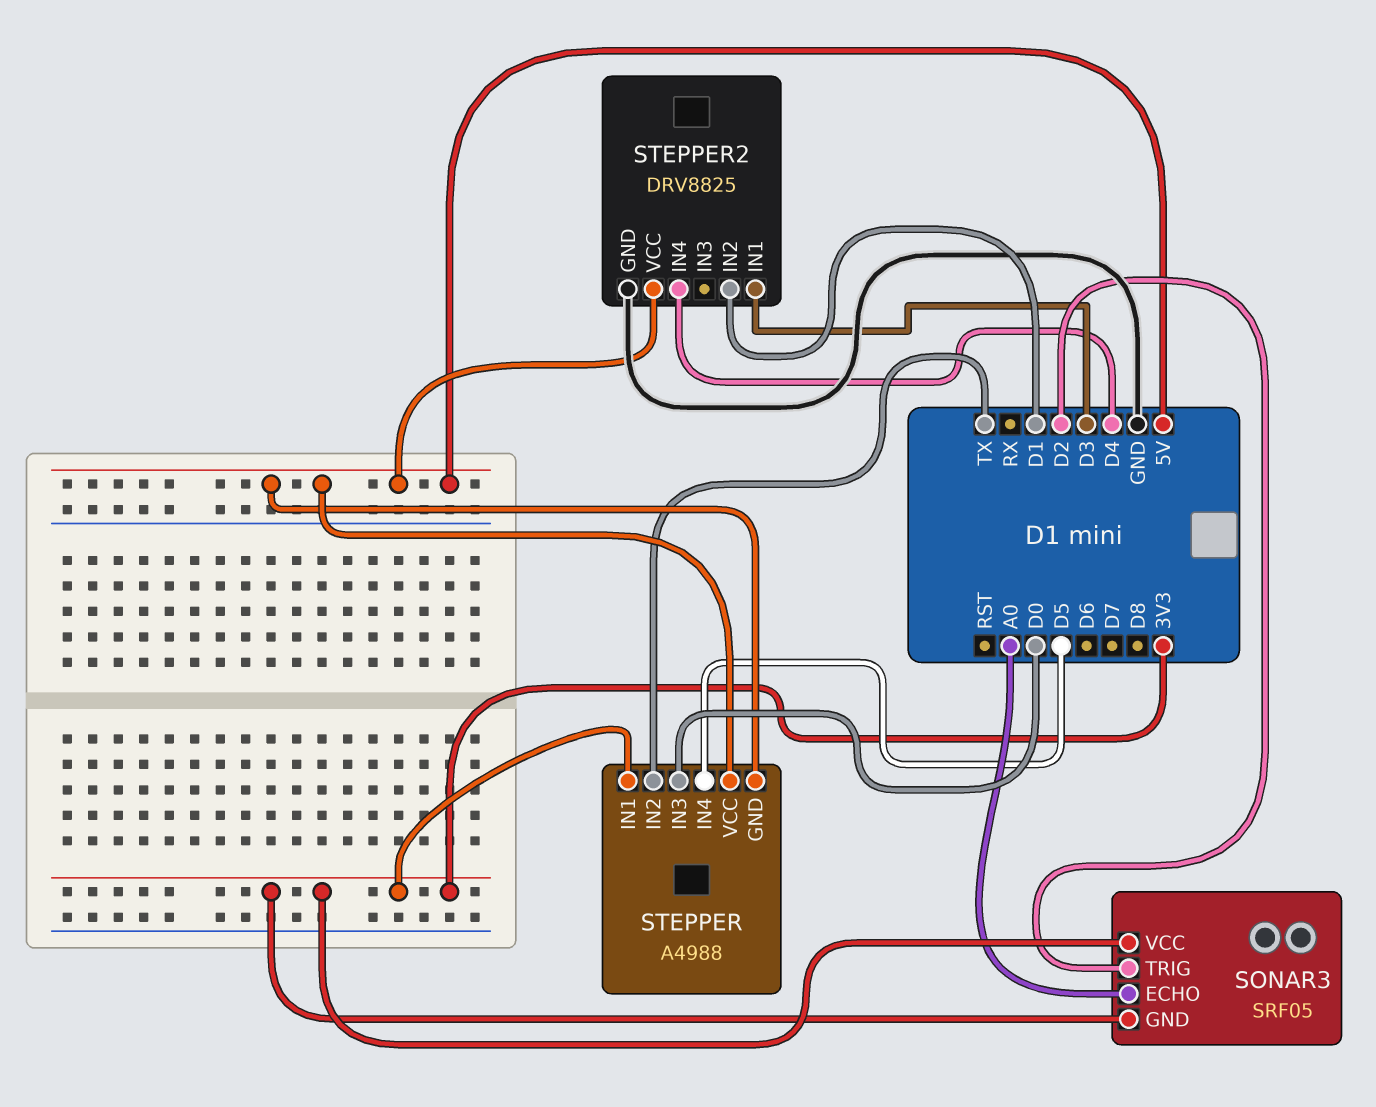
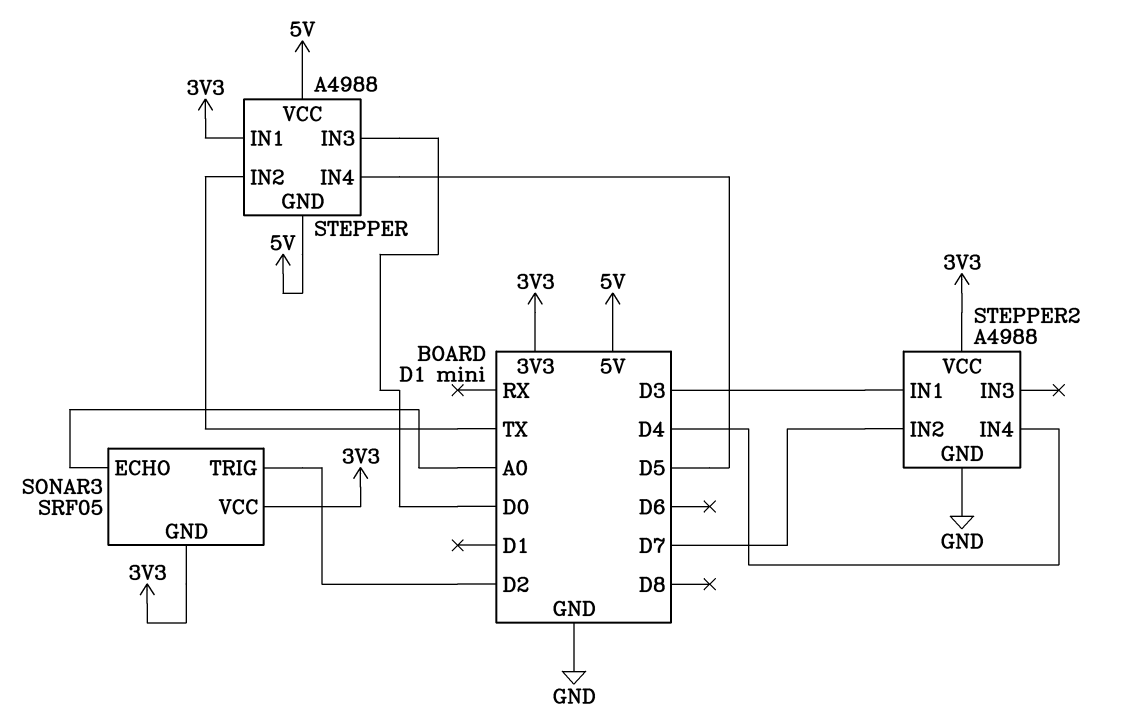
STEPPER2: DRV8825 -> A4988
STEPPER2 pin IN2: D1 -> D7
STEPPER2 pin VCC: 5V -> 3V3

